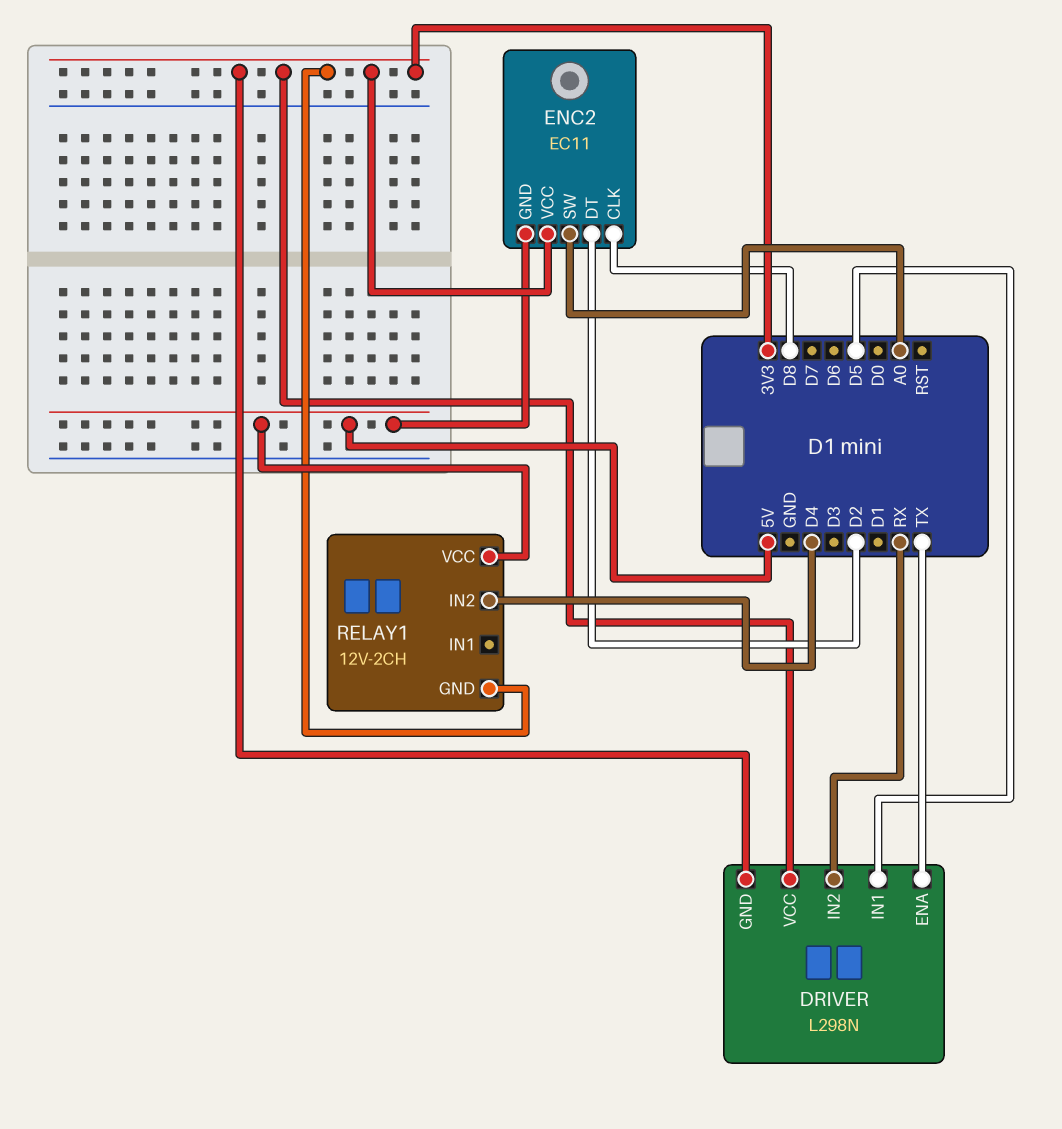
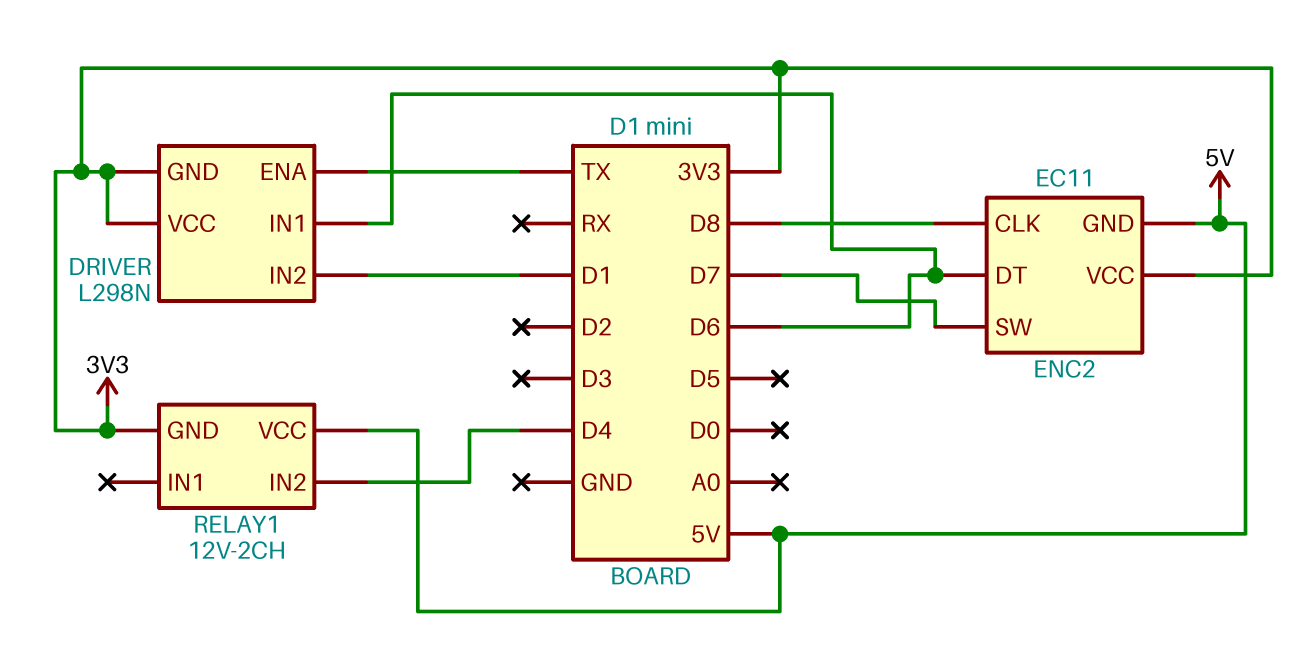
DRIVER pin IN1: D5 -> D6
DRIVER pin IN2: RX -> D1
ENC2 pin DT: D2 -> D6
ENC2 pin SW: A0 -> D7

